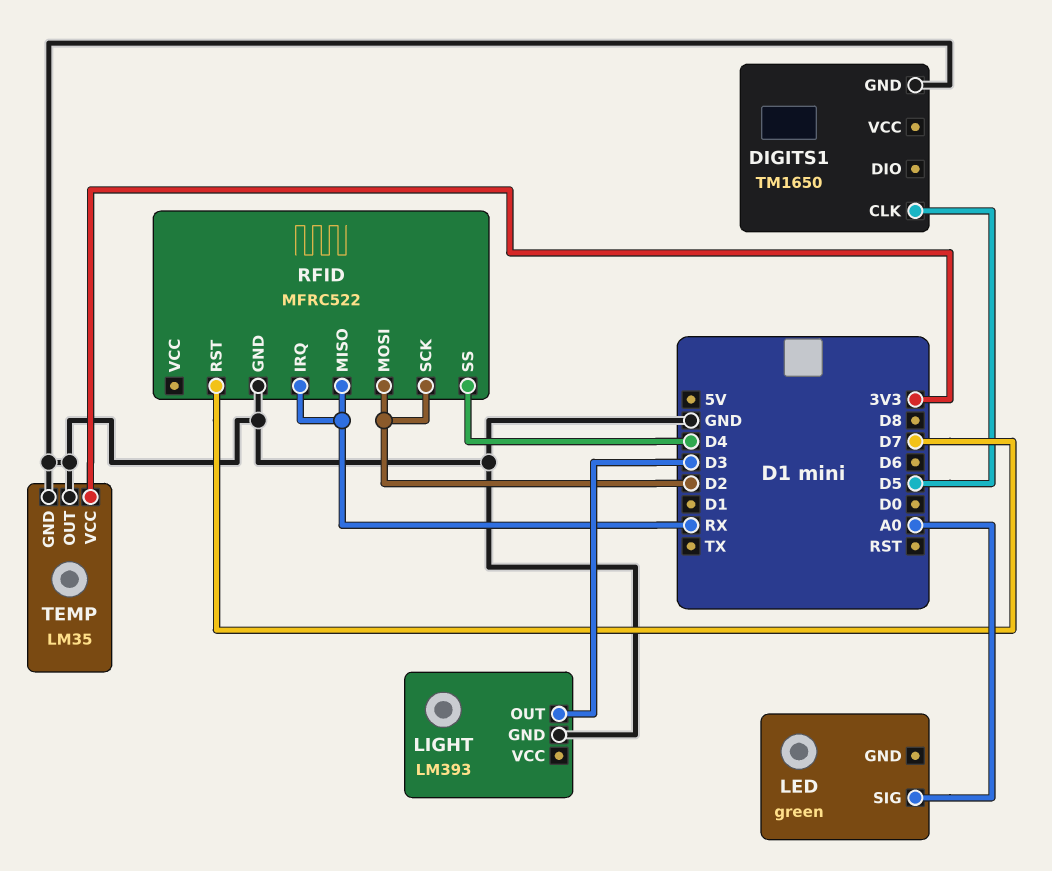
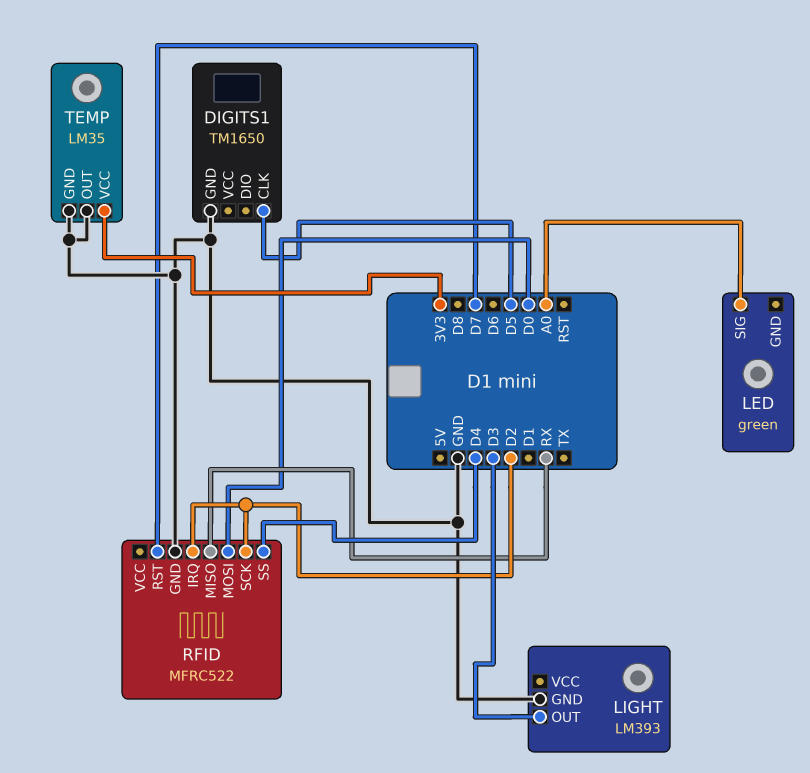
RFID pin IRQ: RX -> D2
RFID pin MOSI: D2 -> D0

